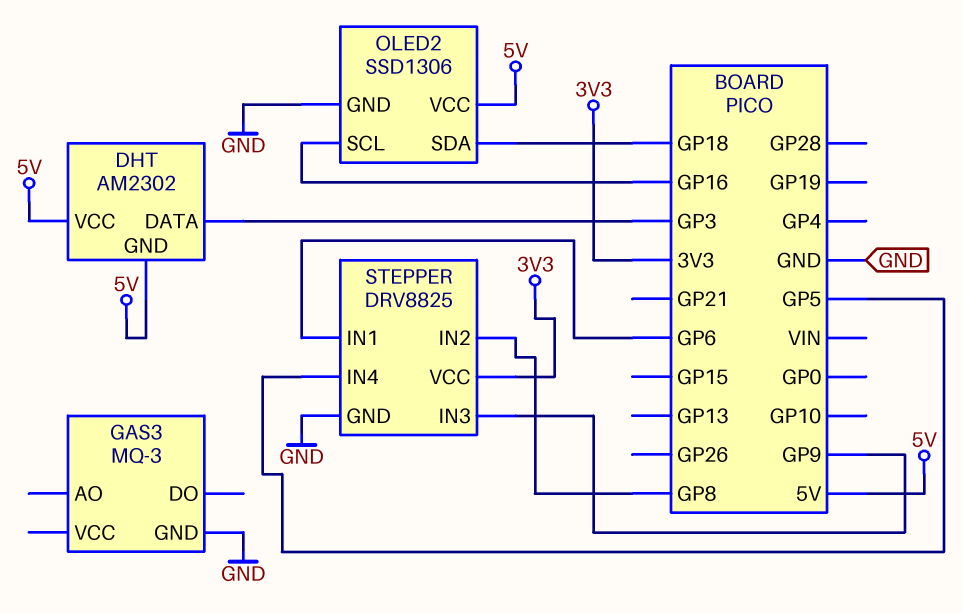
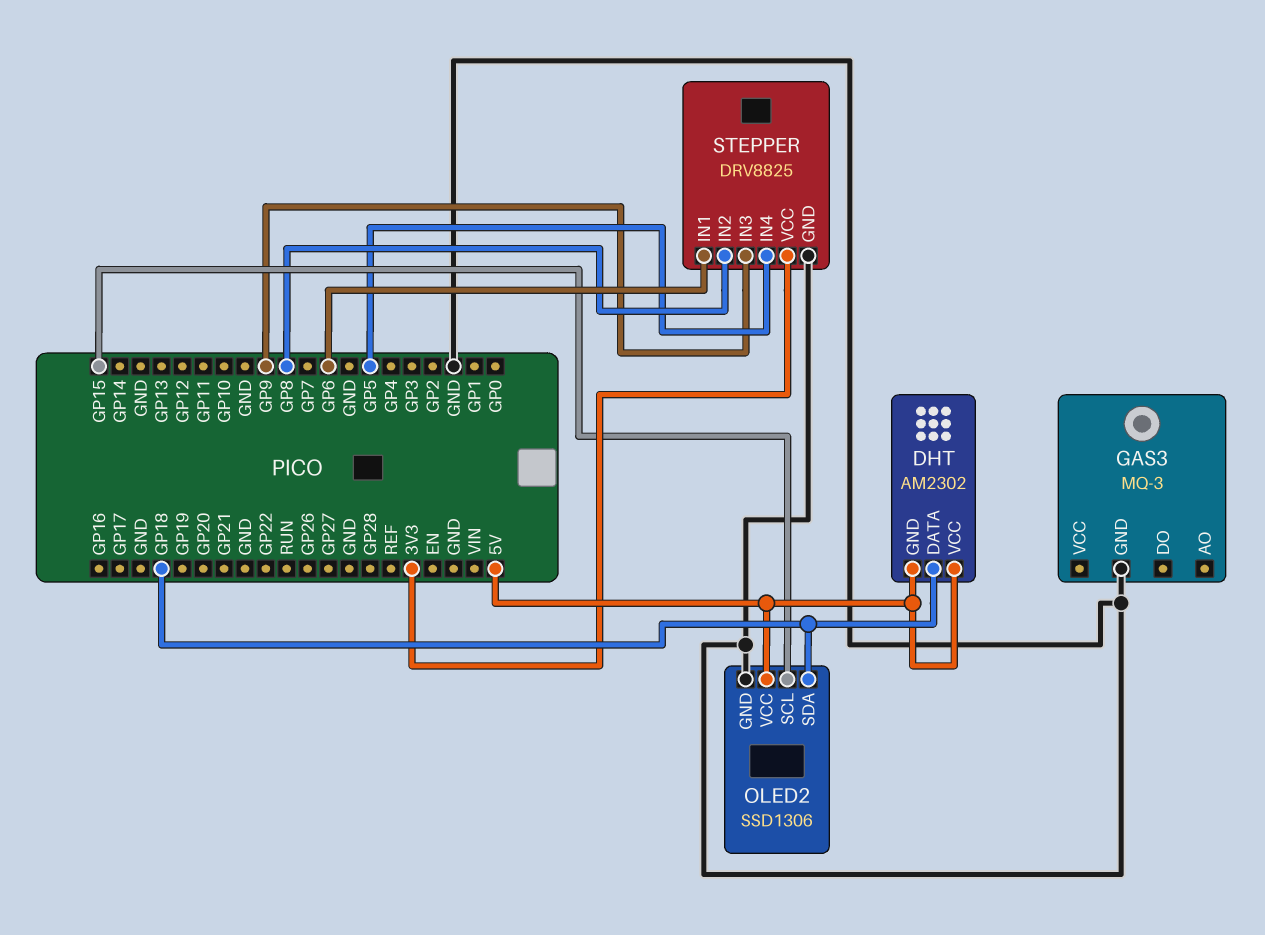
DHT pin DATA: GP3 -> GP18
OLED2 pin SCL: GP16 -> GP15

